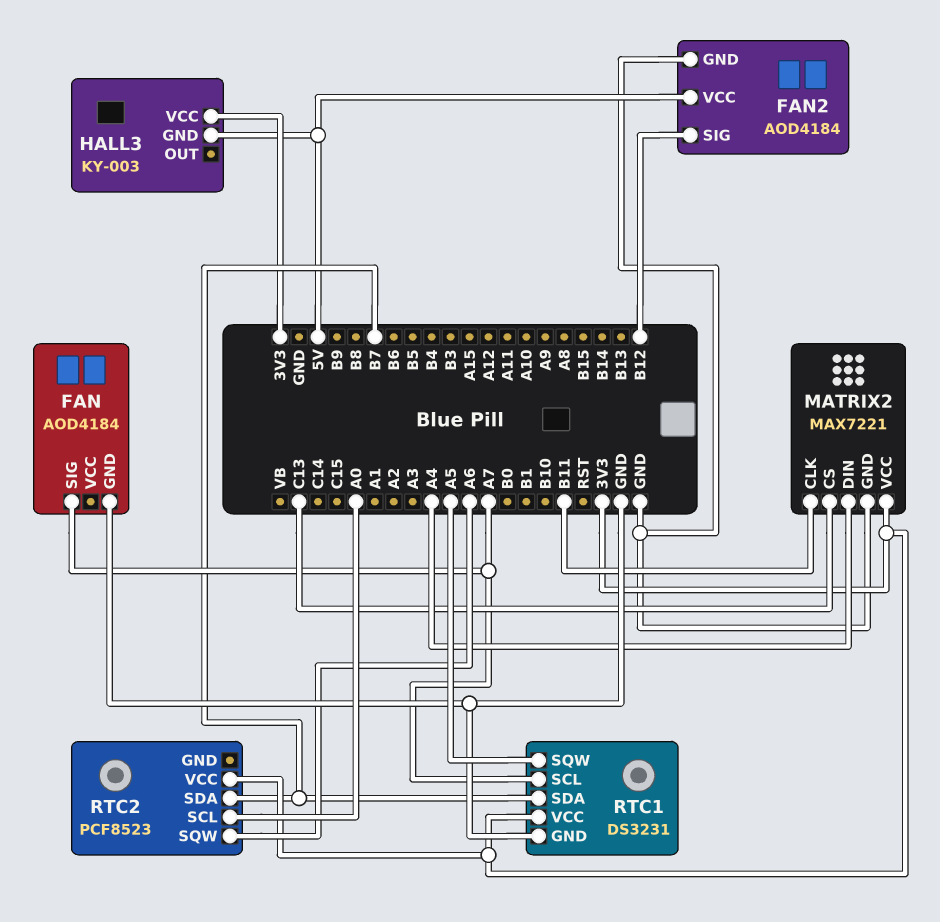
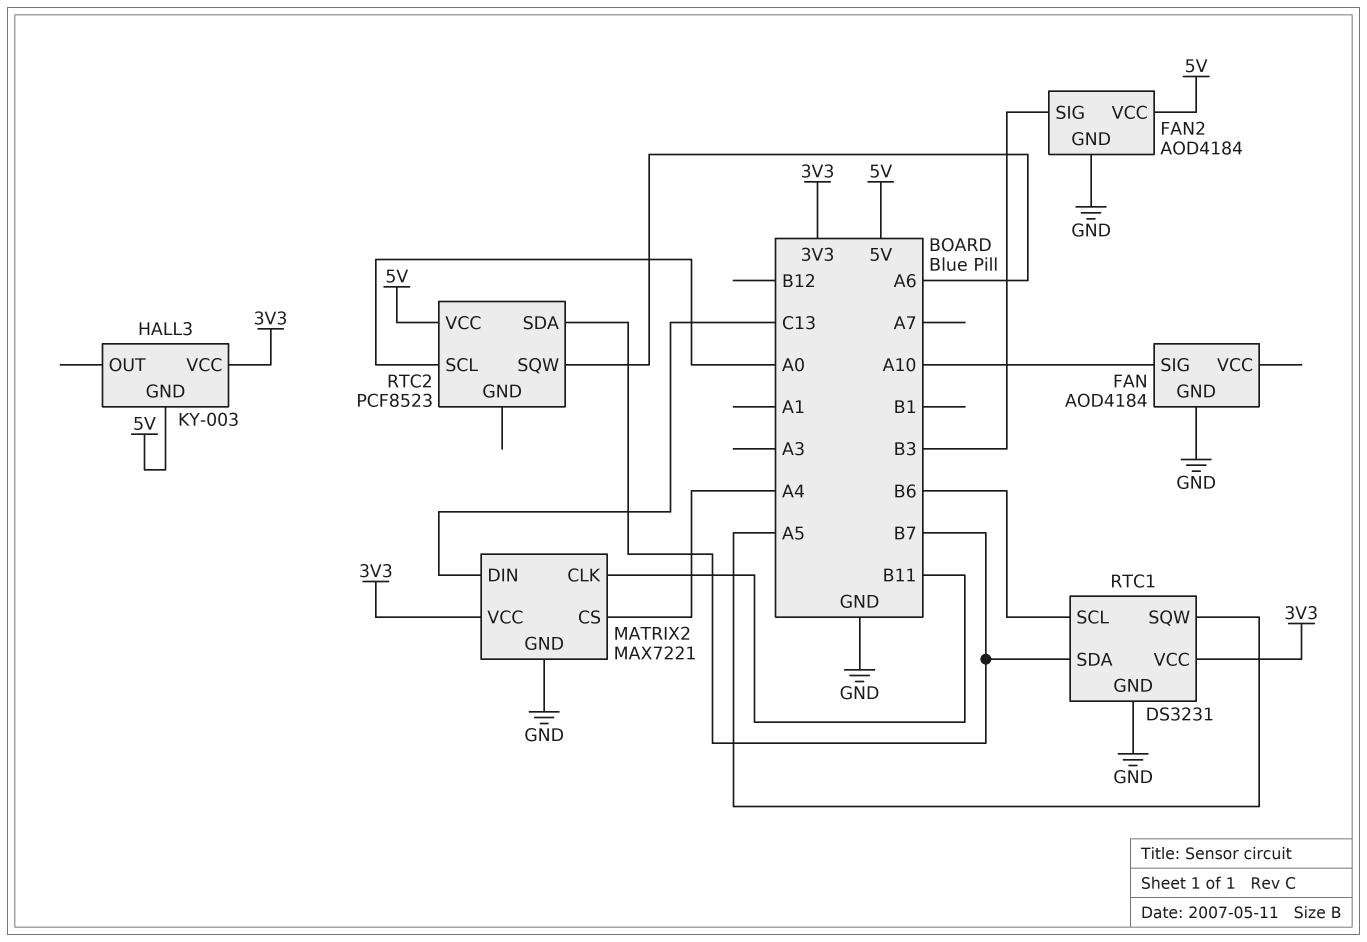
FAN pin SIG: A7 -> A10
FAN2 pin SIG: B12 -> B3
MATRIX2 pin CS: C13 -> A4
MATRIX2 pin DIN: A4 -> C13
RTC1 pin SCL: A7 -> B6
RTC2 pin VCC: 3V3 -> 5V

